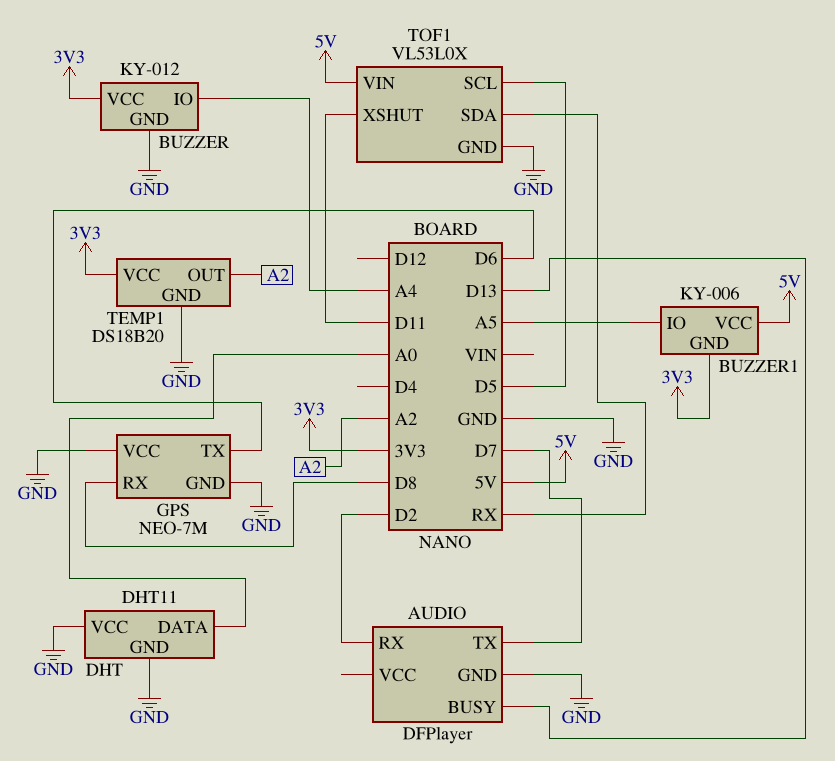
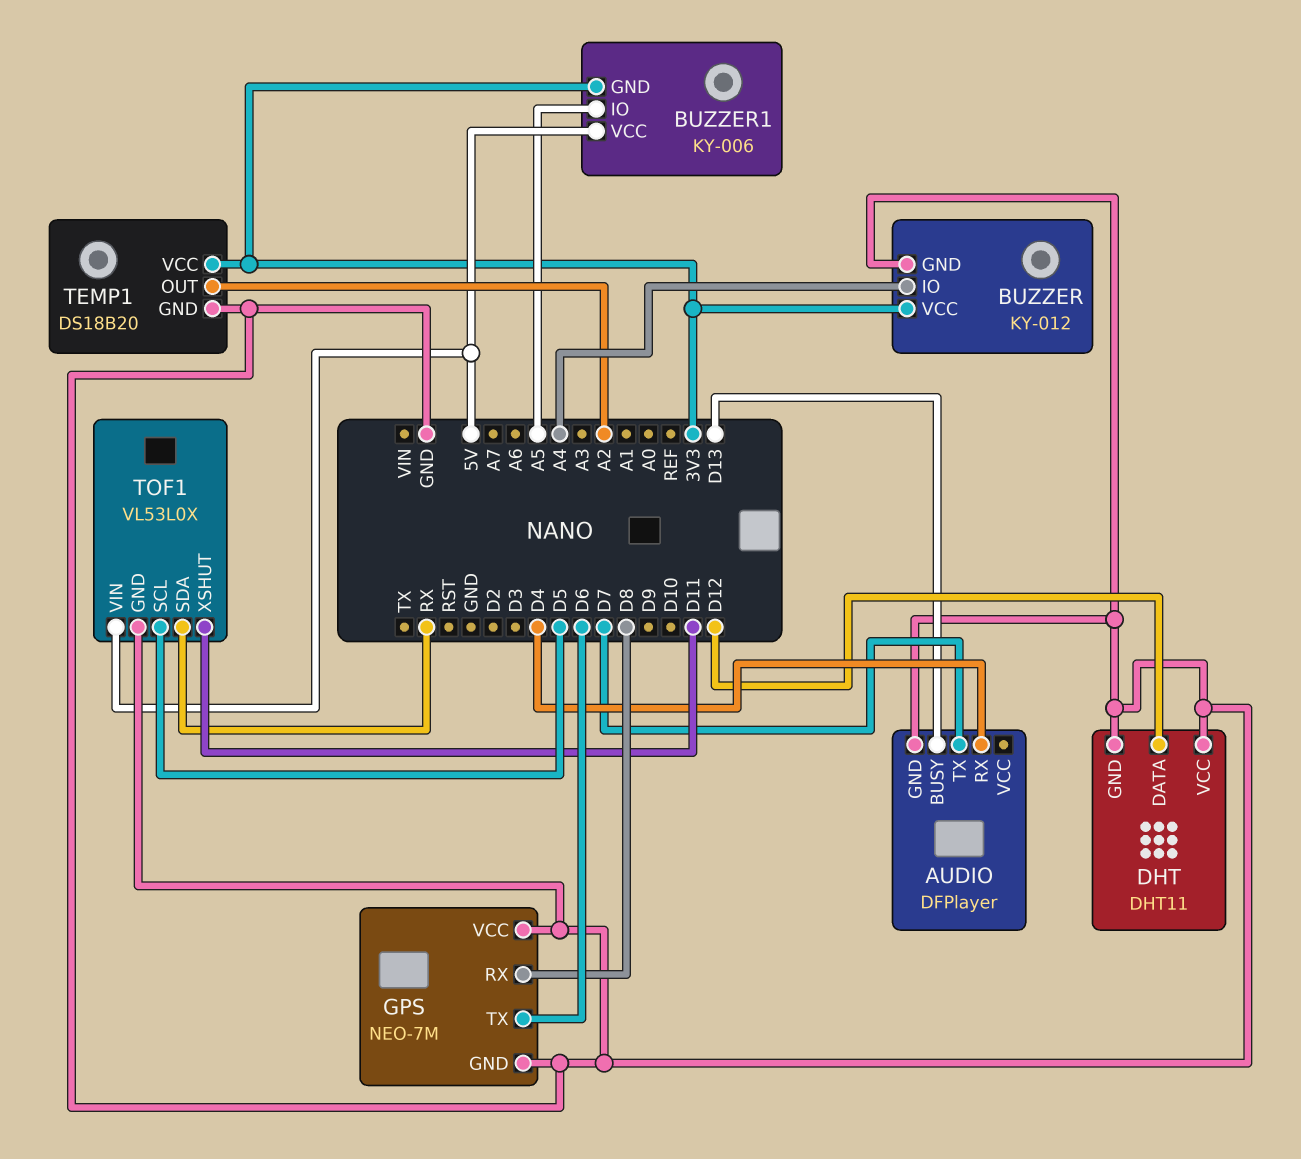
AUDIO pin RX: D2 -> D4
DHT pin DATA: A0 -> D12

